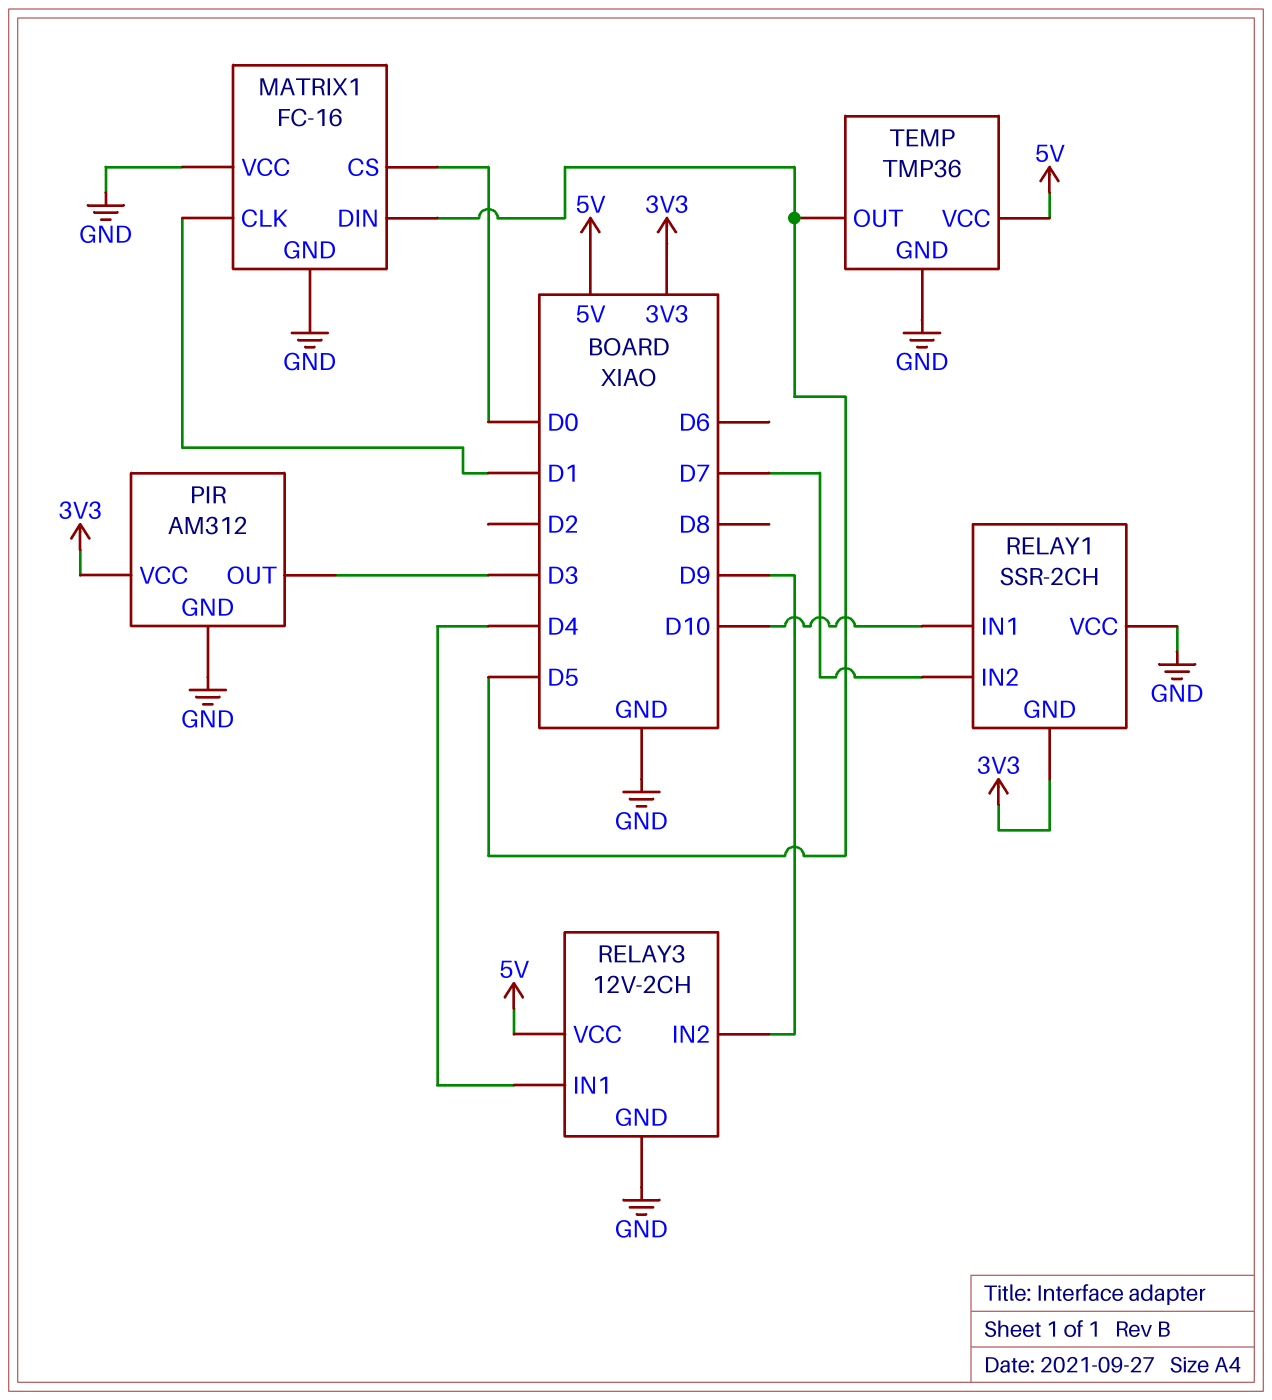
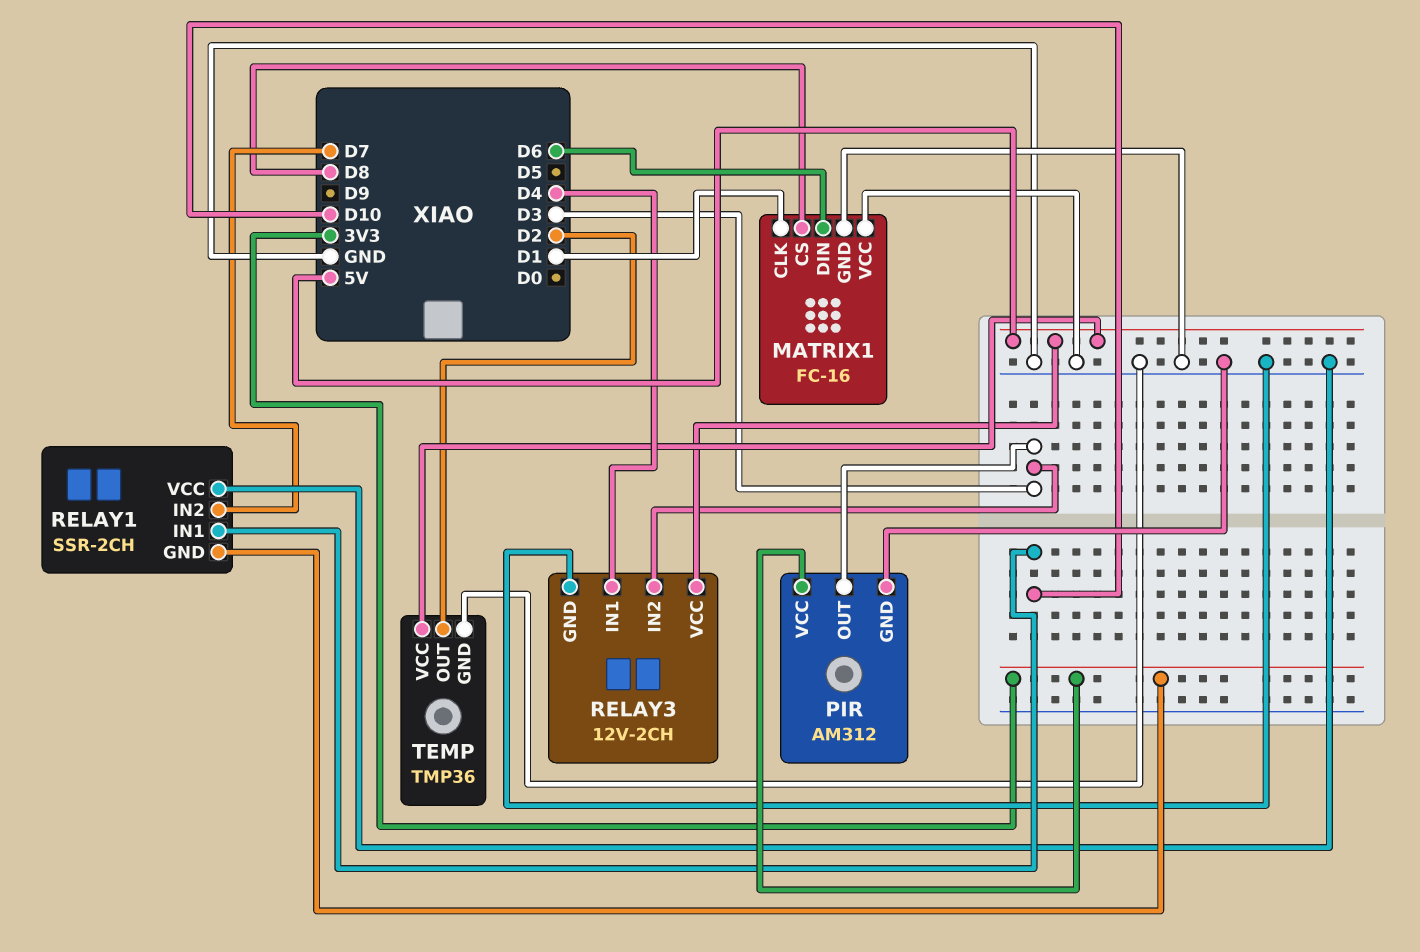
MATRIX1 pin CS: D0 -> D8
MATRIX1 pin DIN: D5 -> D6
RELAY3 pin IN2: D9 -> D3
TEMP pin OUT: D5 -> D2

